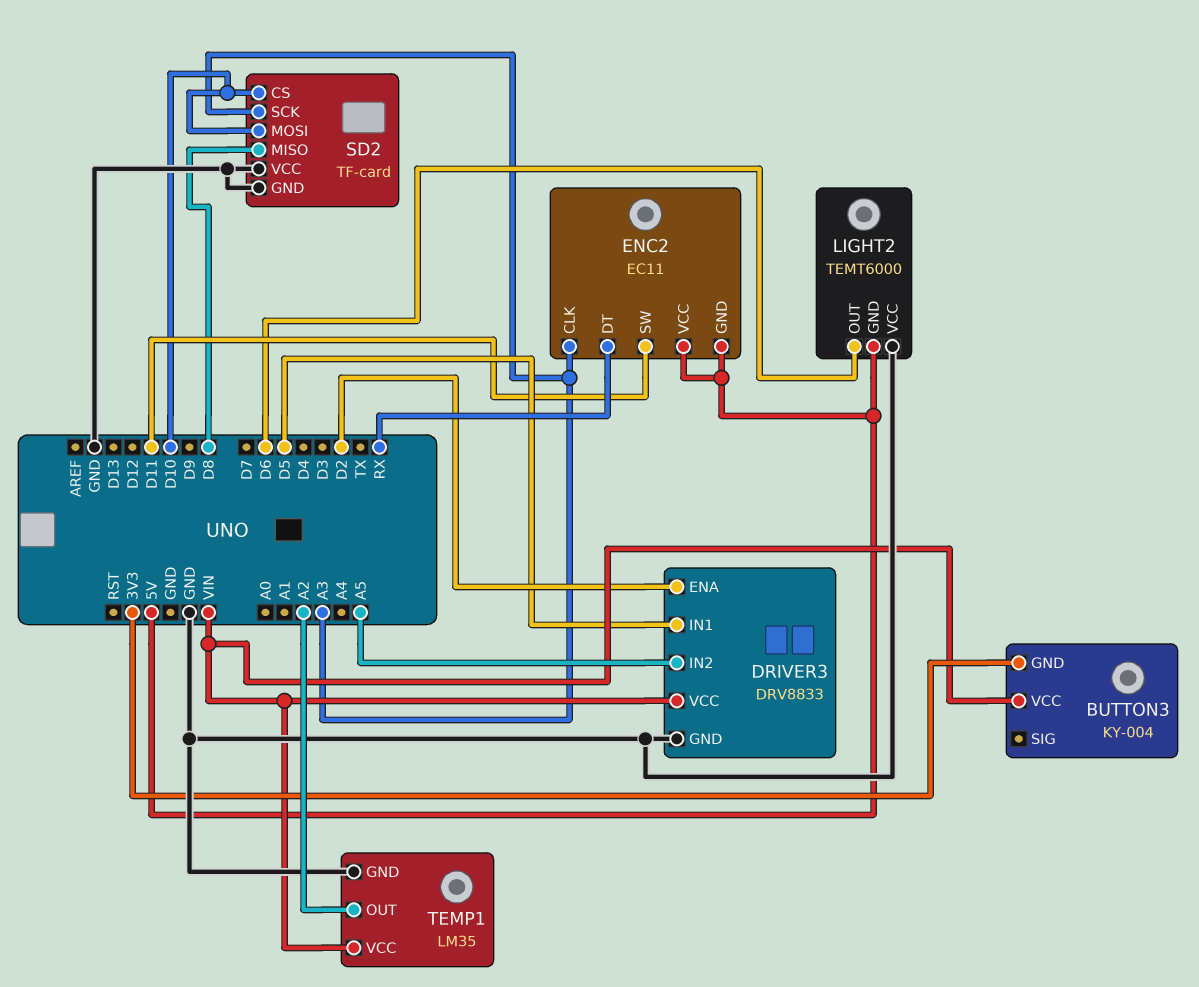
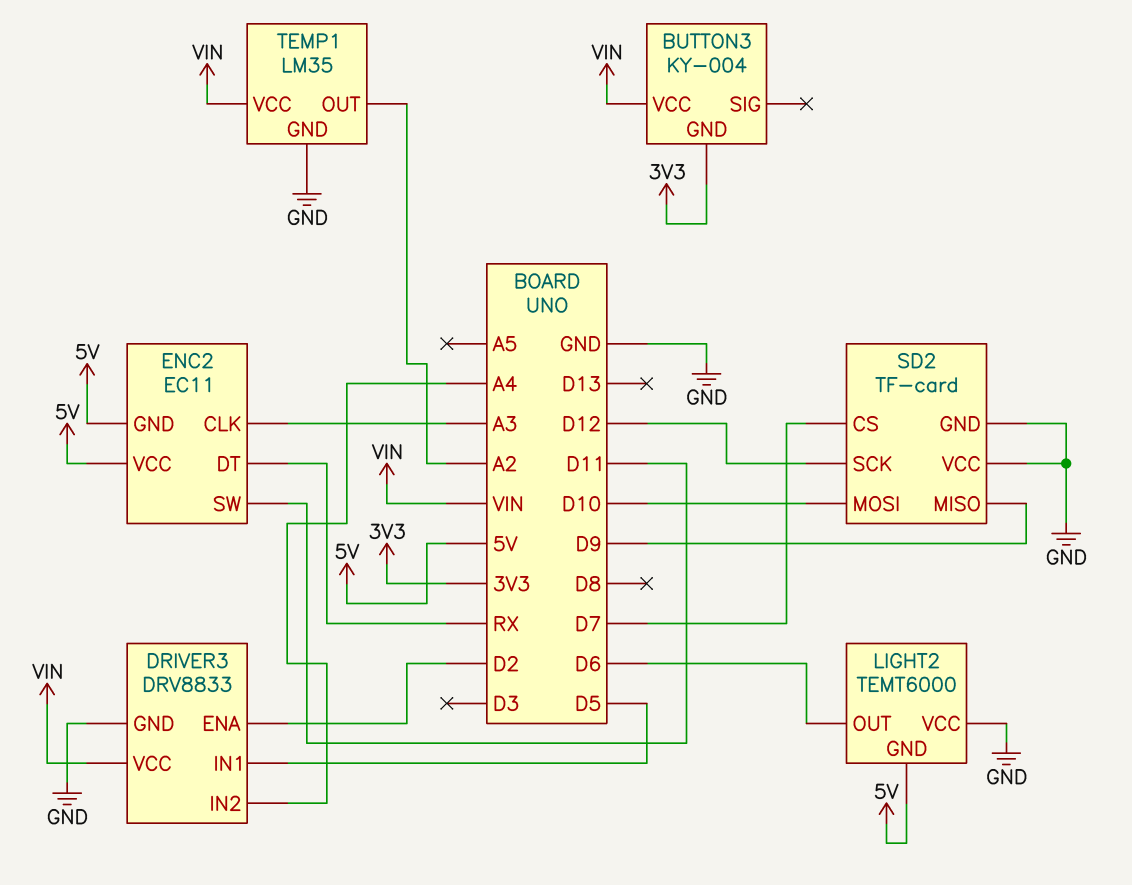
DRIVER3 pin IN2: A5 -> A4
SD2 pin CS: D10 -> D7
SD2 pin MISO: D8 -> D9
SD2 pin SCK: A3 -> D12

